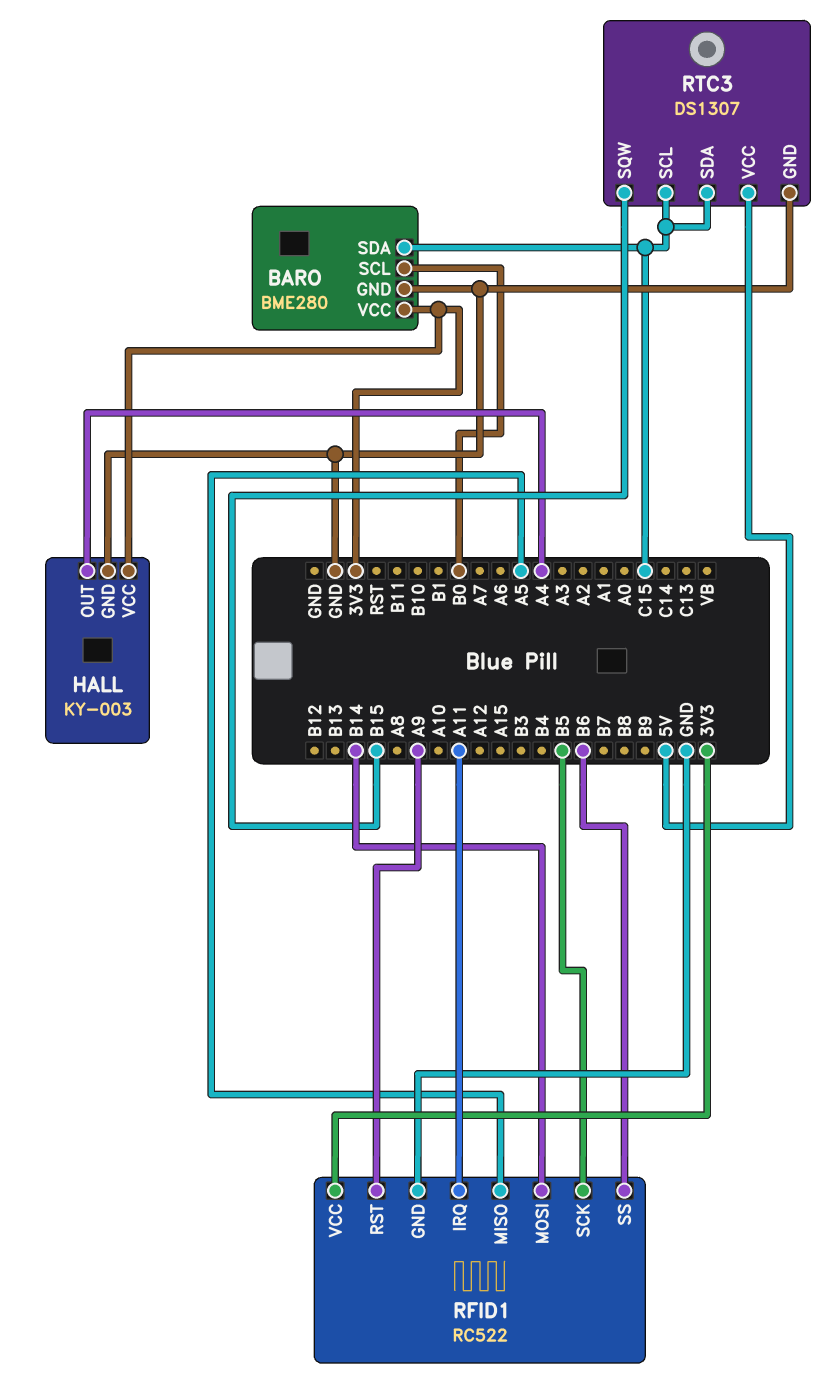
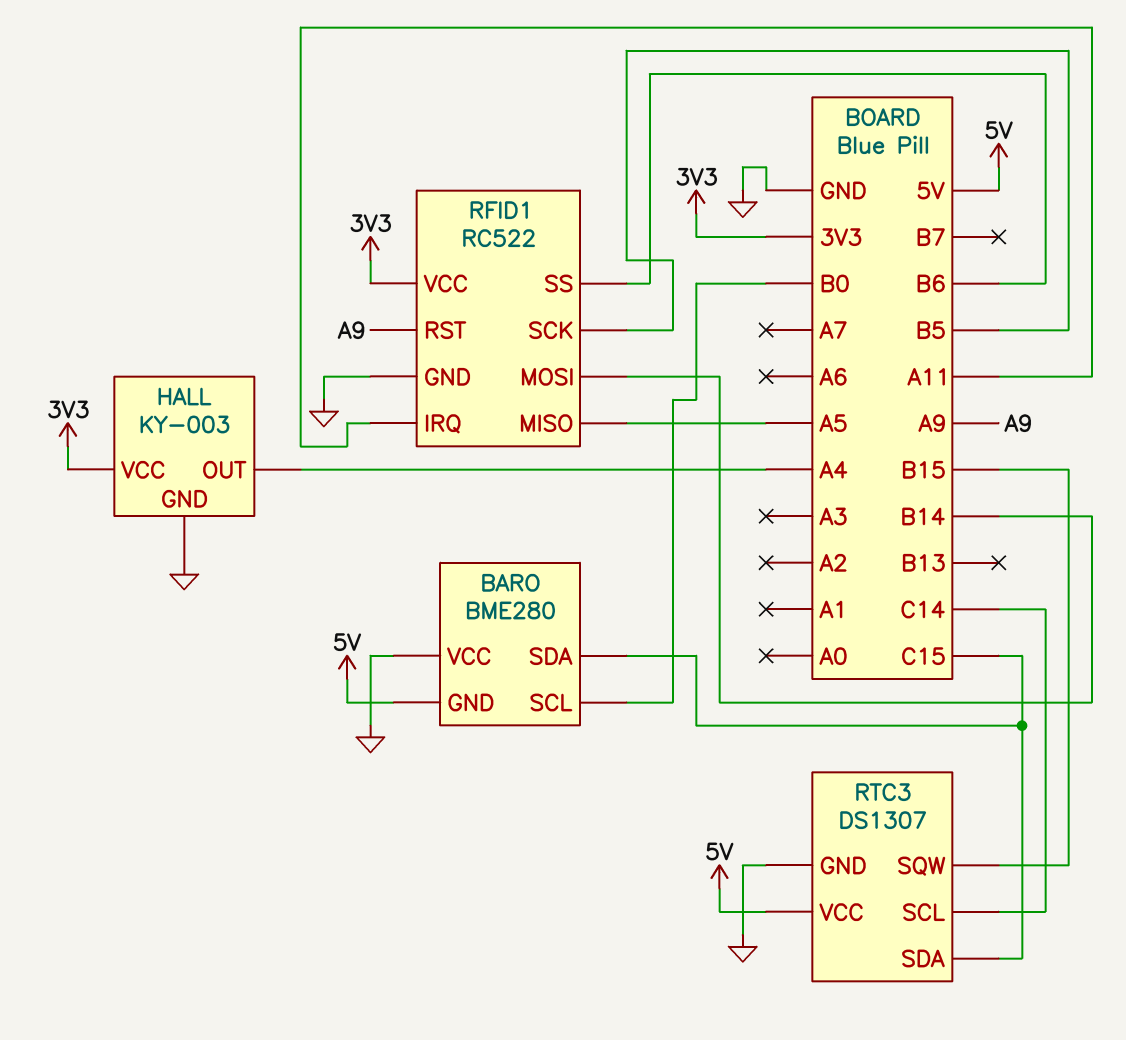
BARO pin GND: GND -> 5V
BARO pin VCC: 3V3 -> GND
RTC3 pin SCL: C15 -> C14

